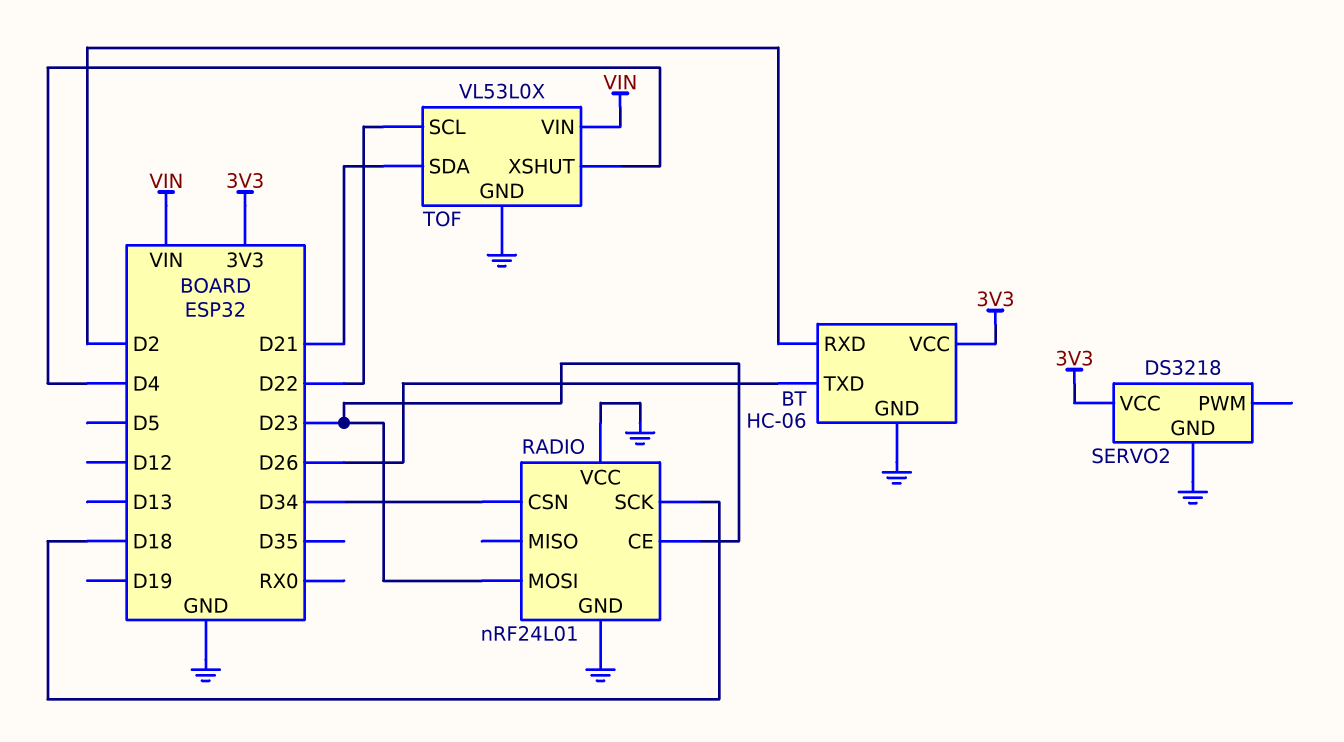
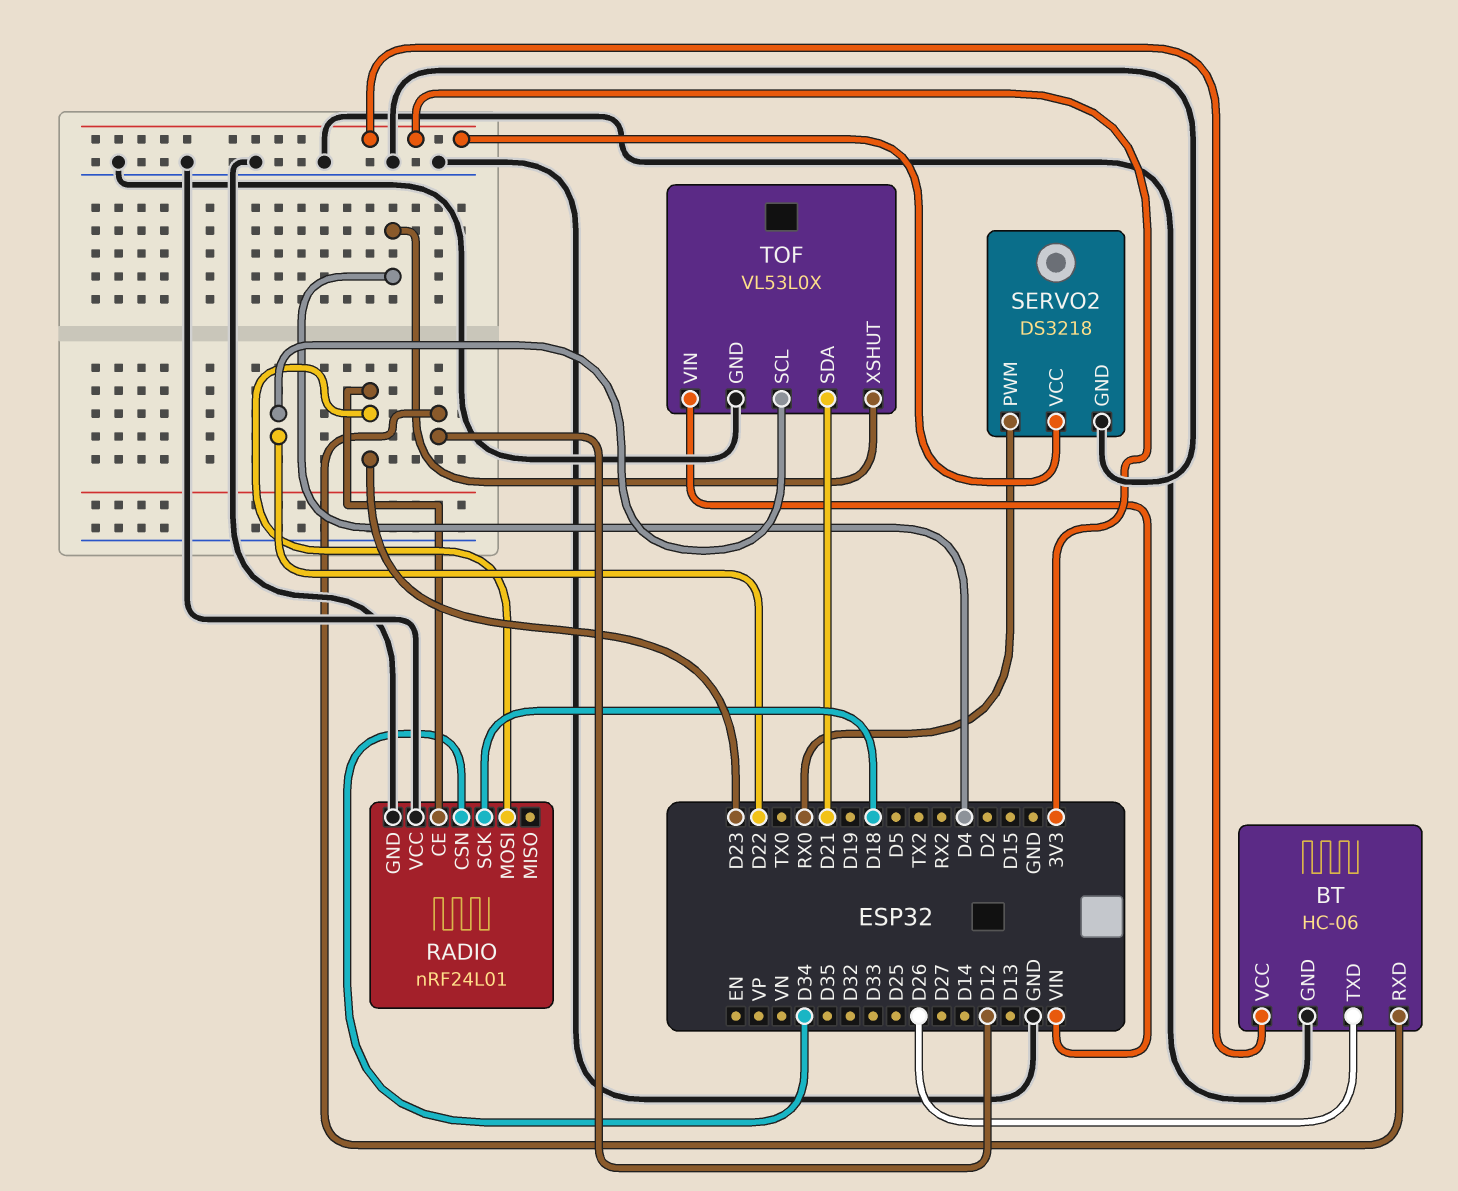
BT pin RXD: D2 -> D12
SERVO2 pin PWM: none -> RX0

